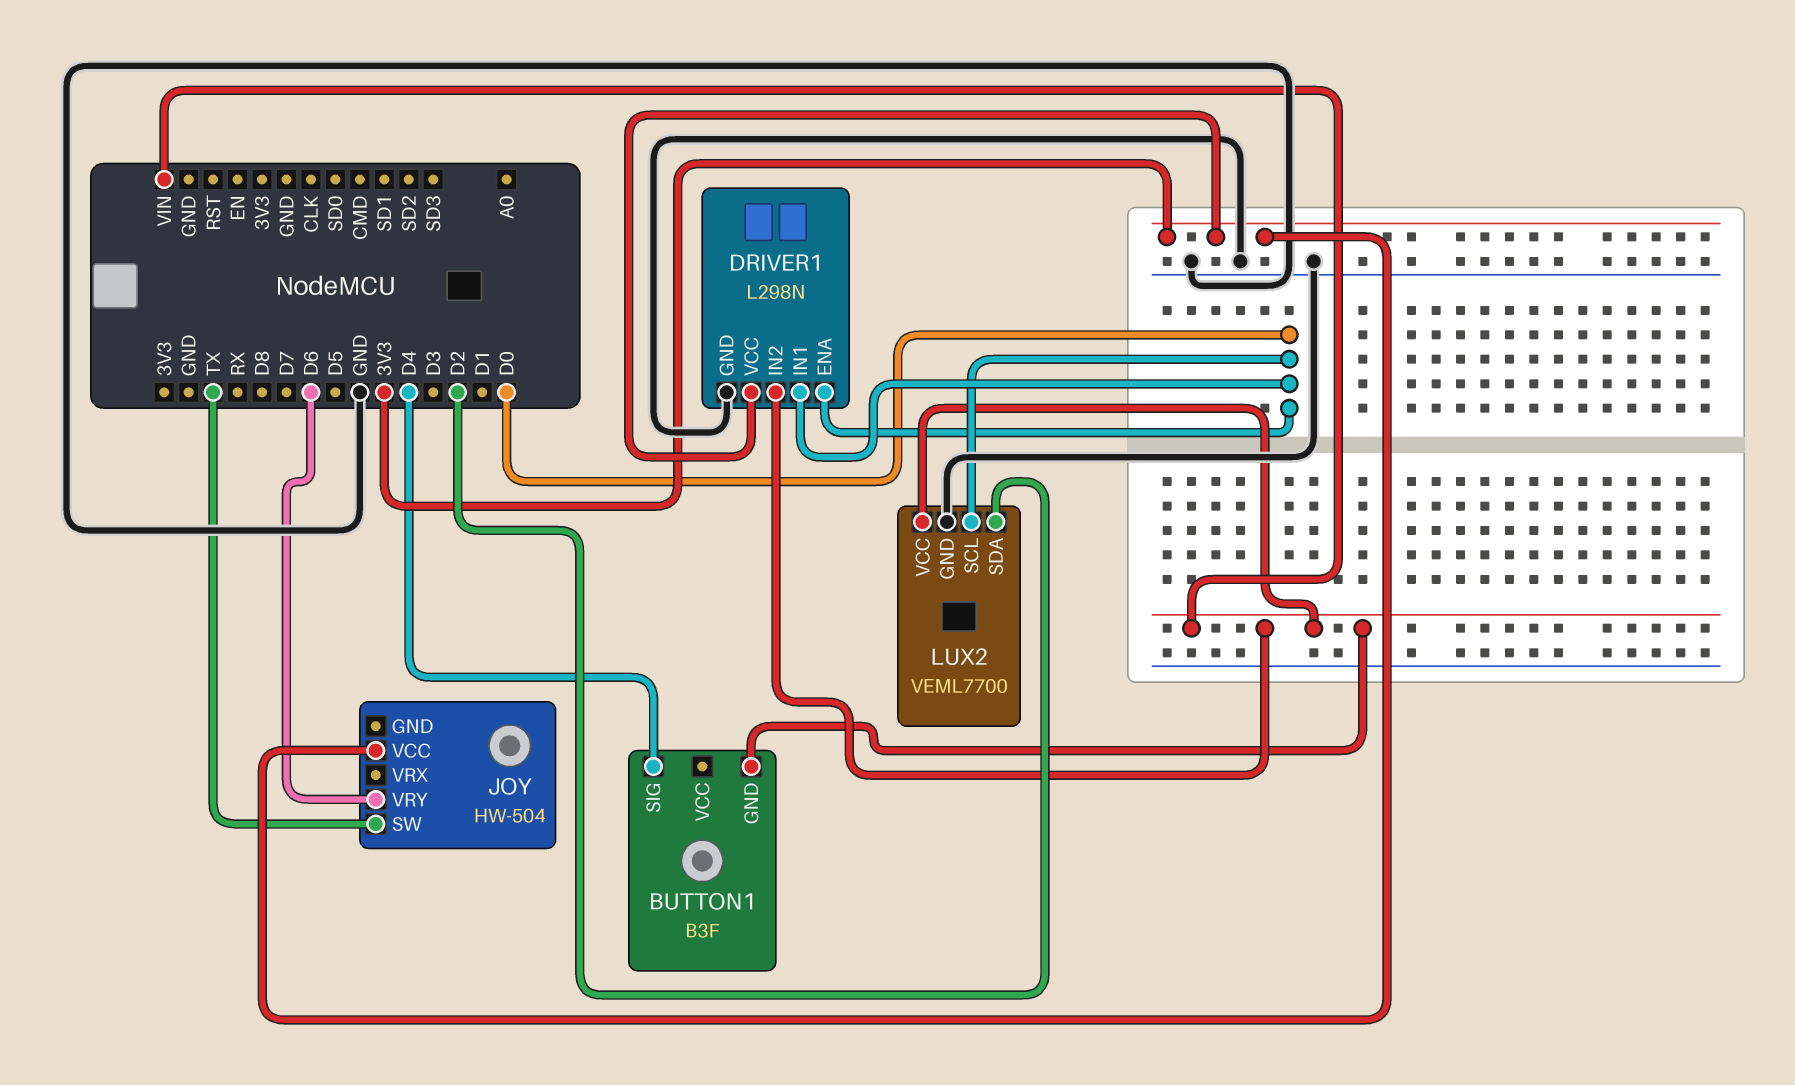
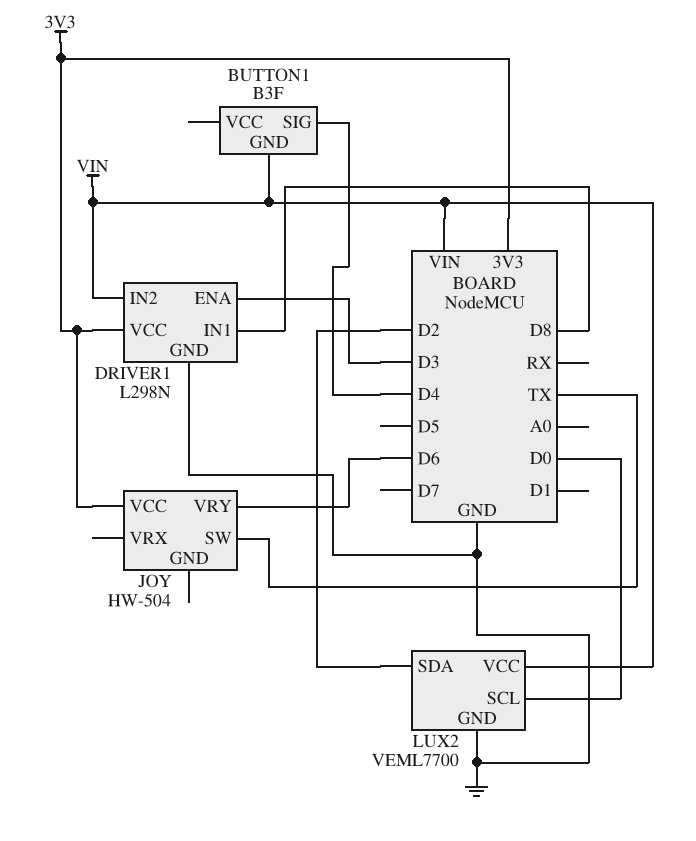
DRIVER1 pin ENA: D0 -> D3
DRIVER1 pin IN1: D0 -> D8

